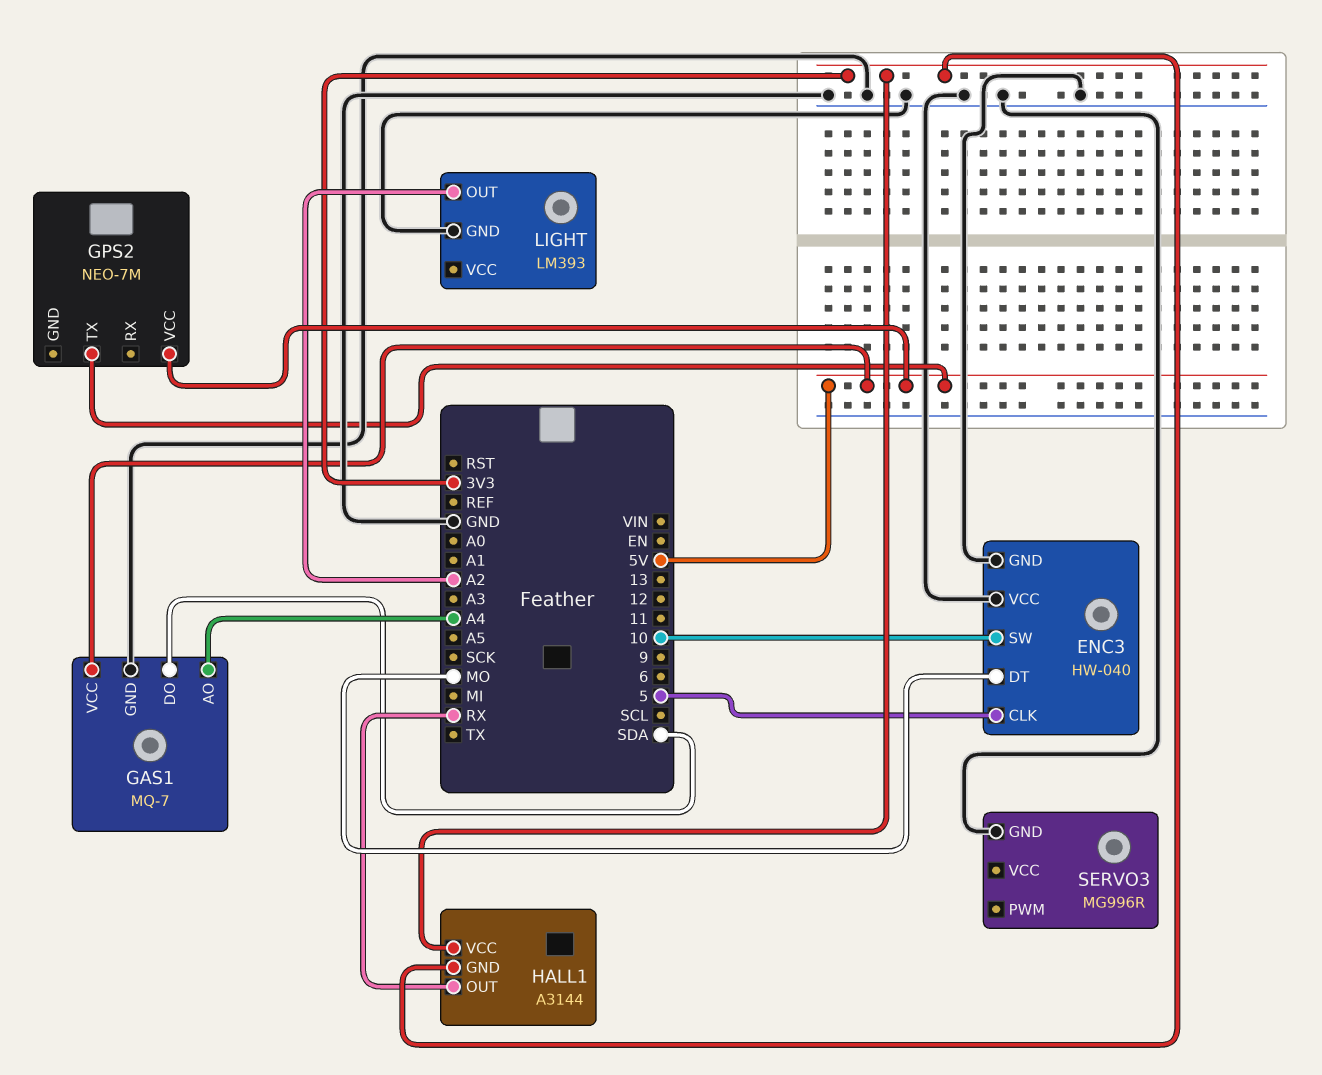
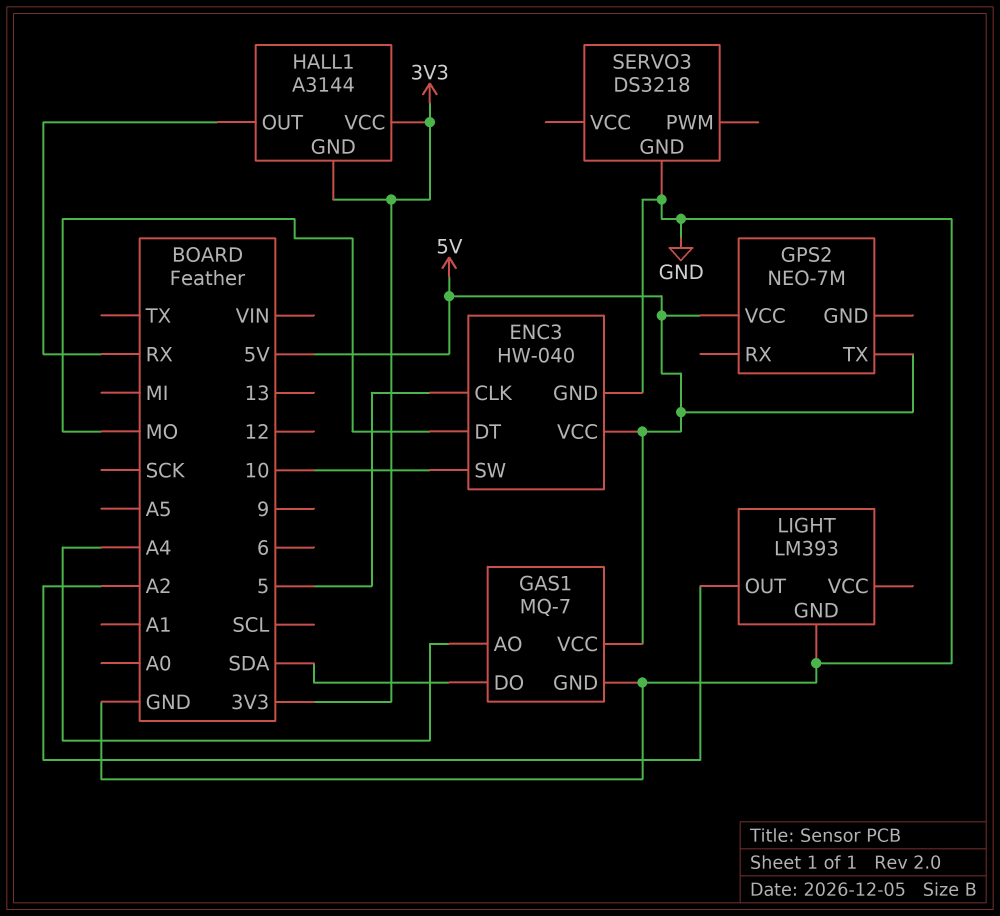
ENC3 pin VCC: GND -> 5V
SERVO3: MG996R -> DS3218

